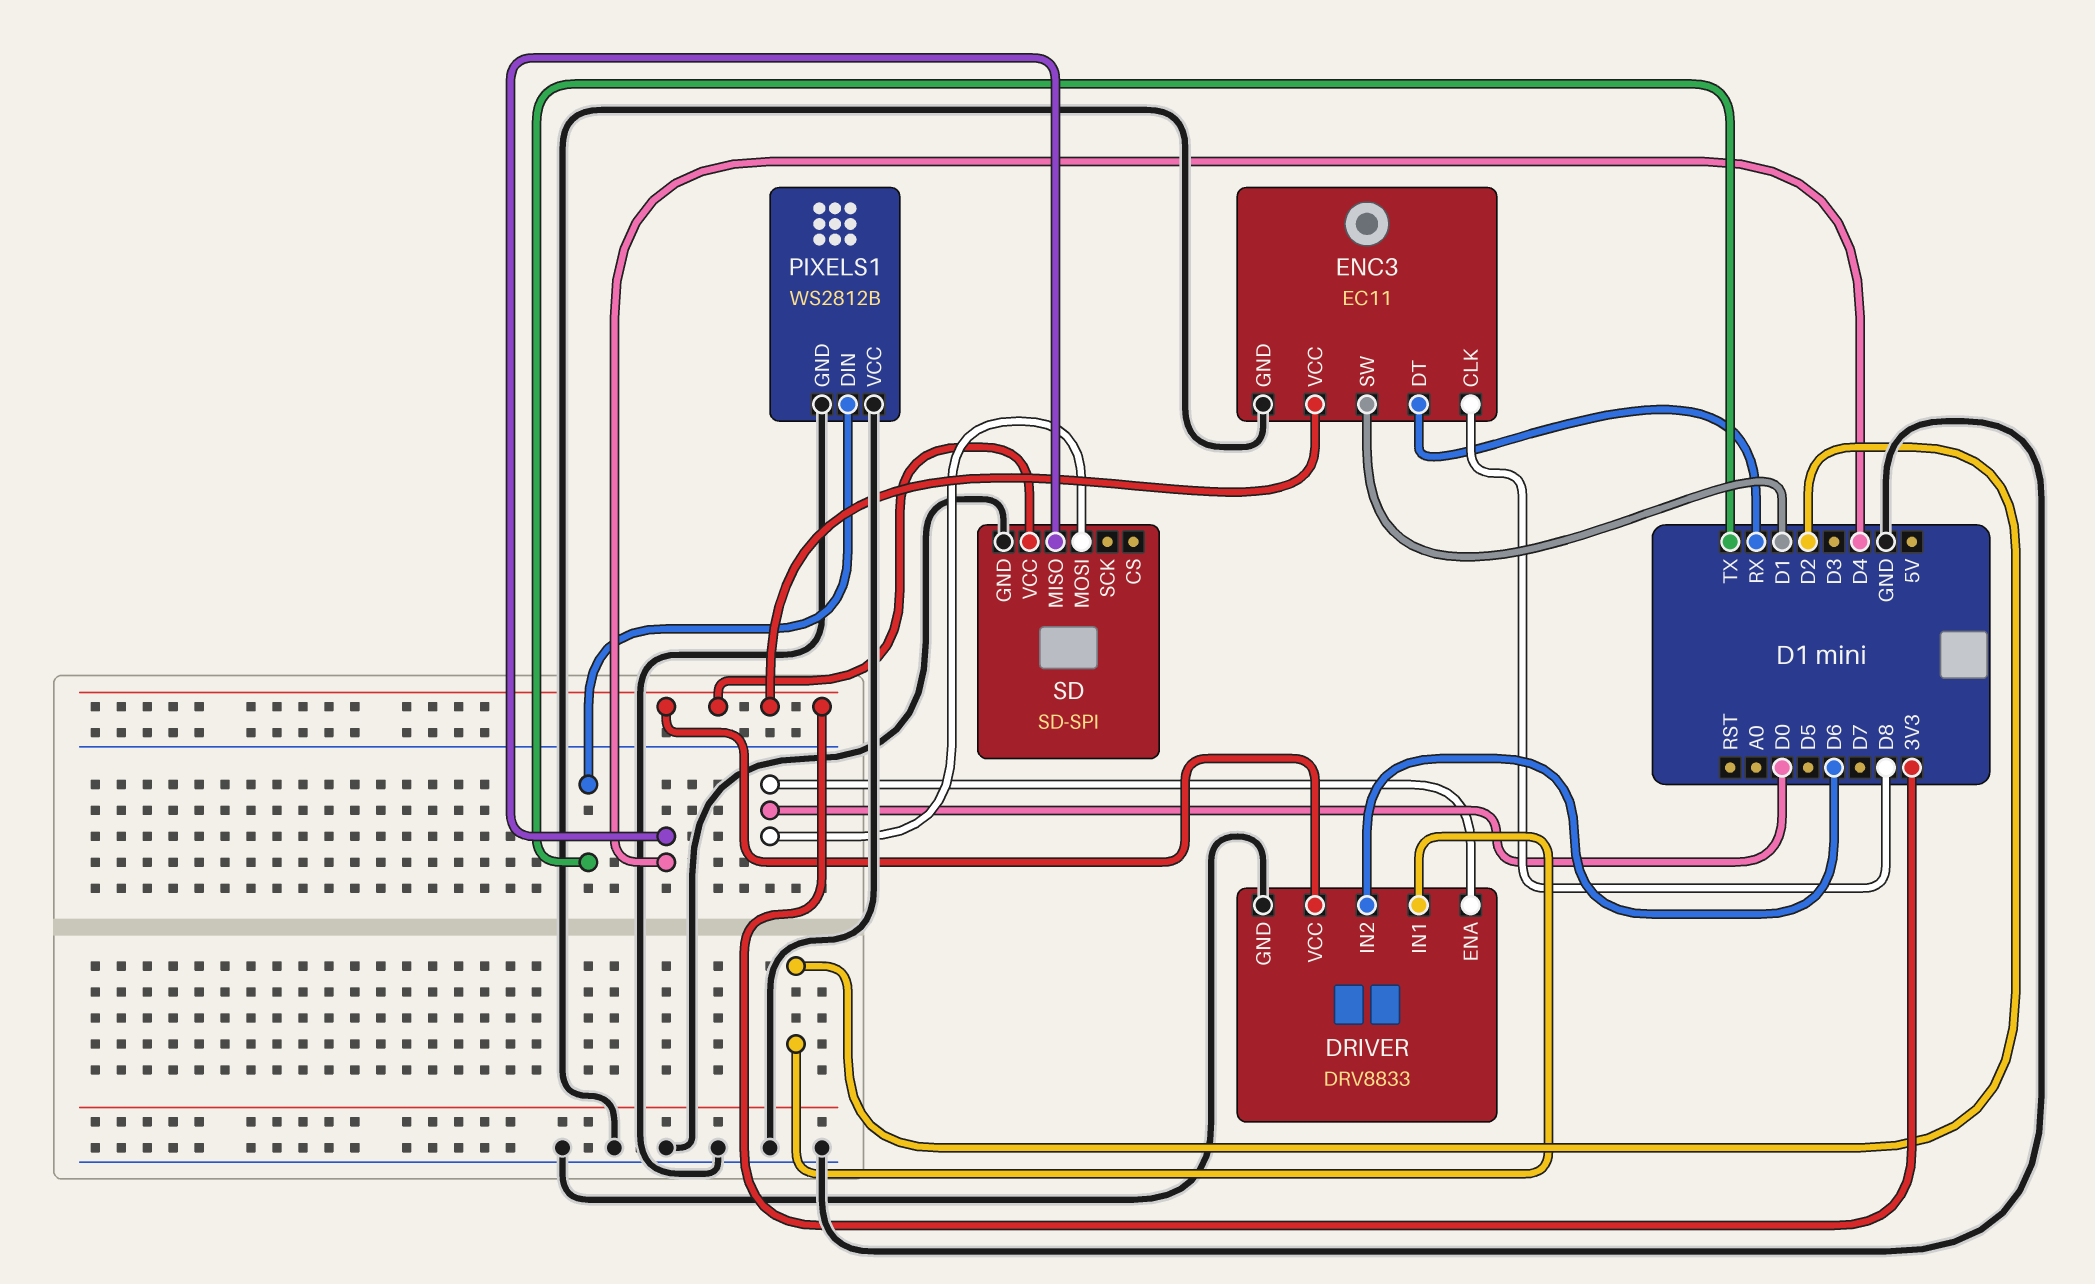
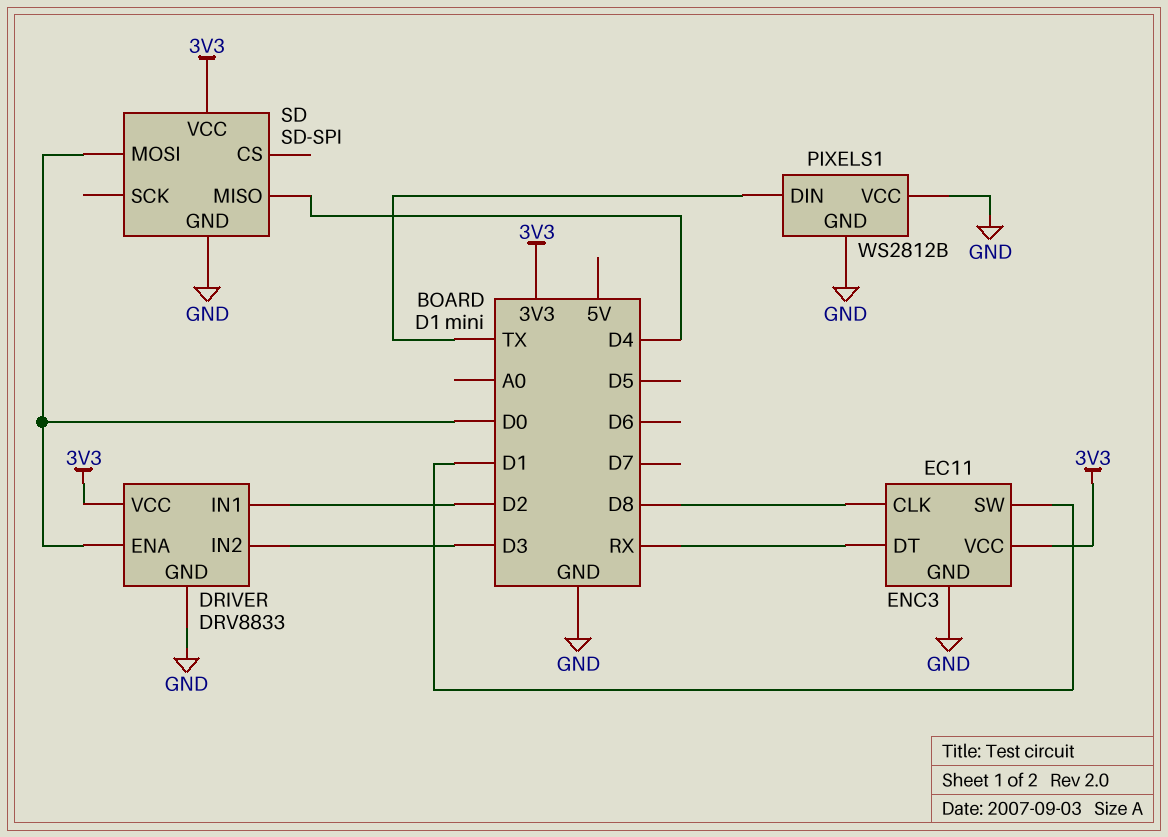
DRIVER pin IN2: D6 -> D3

